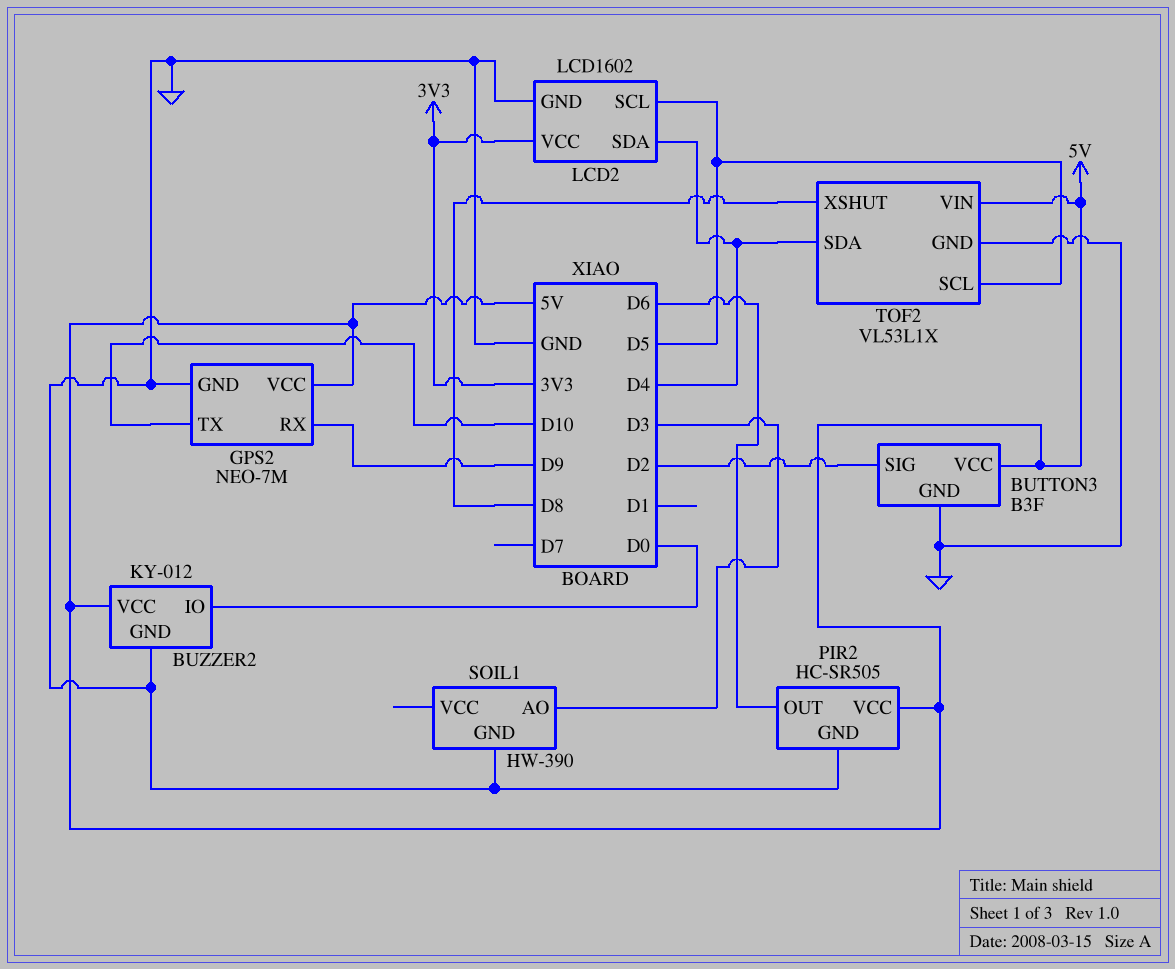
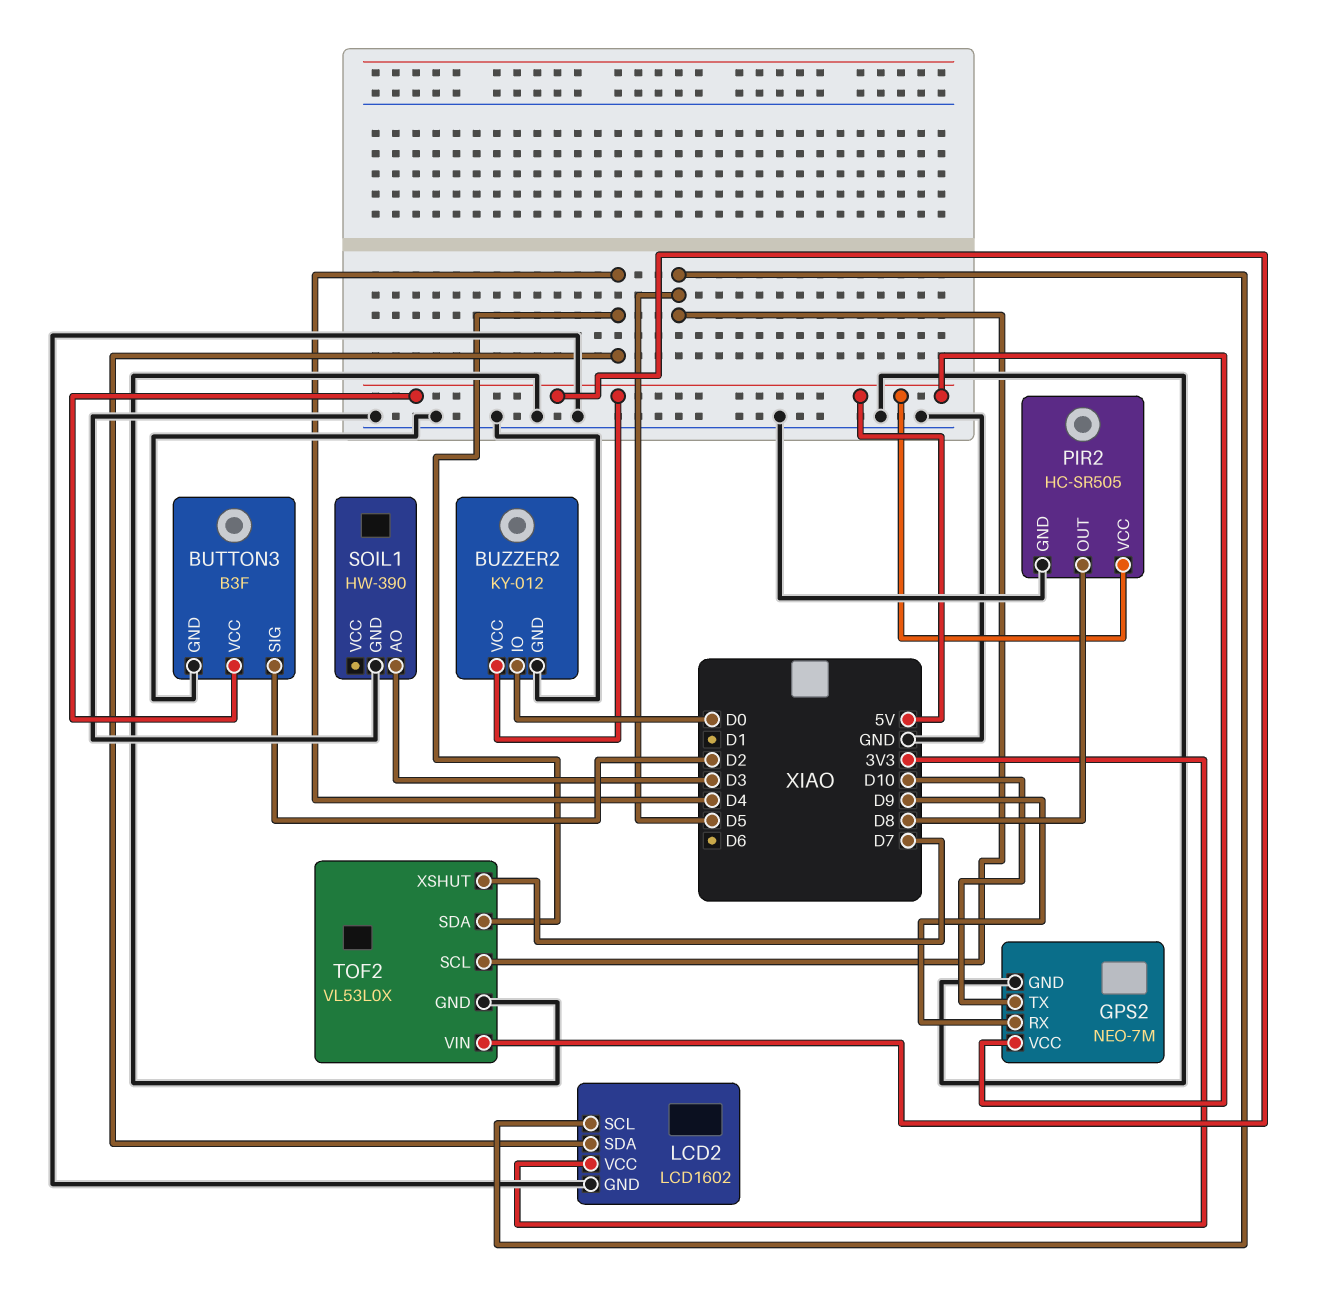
PIR2 pin OUT: D6 -> D8
TOF2: VL53L1X -> VL53L0X
TOF2 pin XSHUT: D8 -> D7

